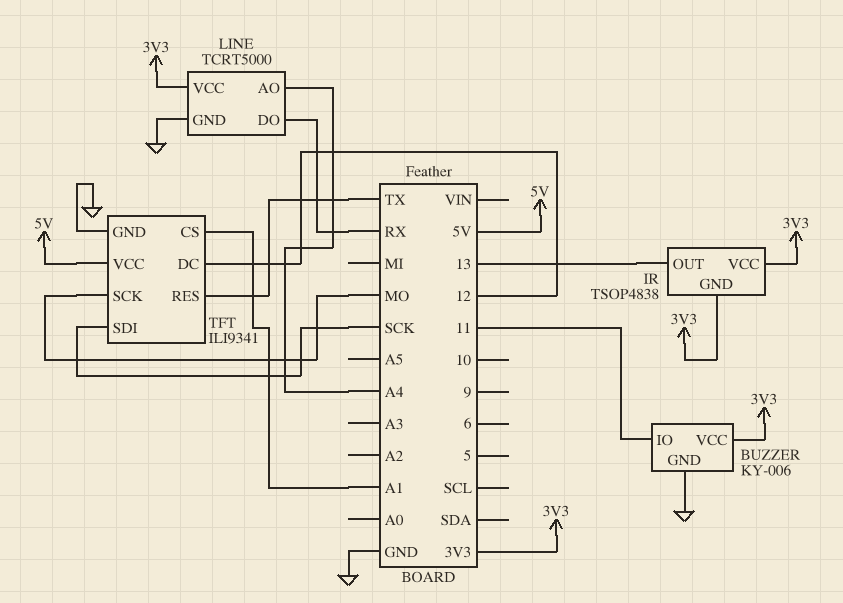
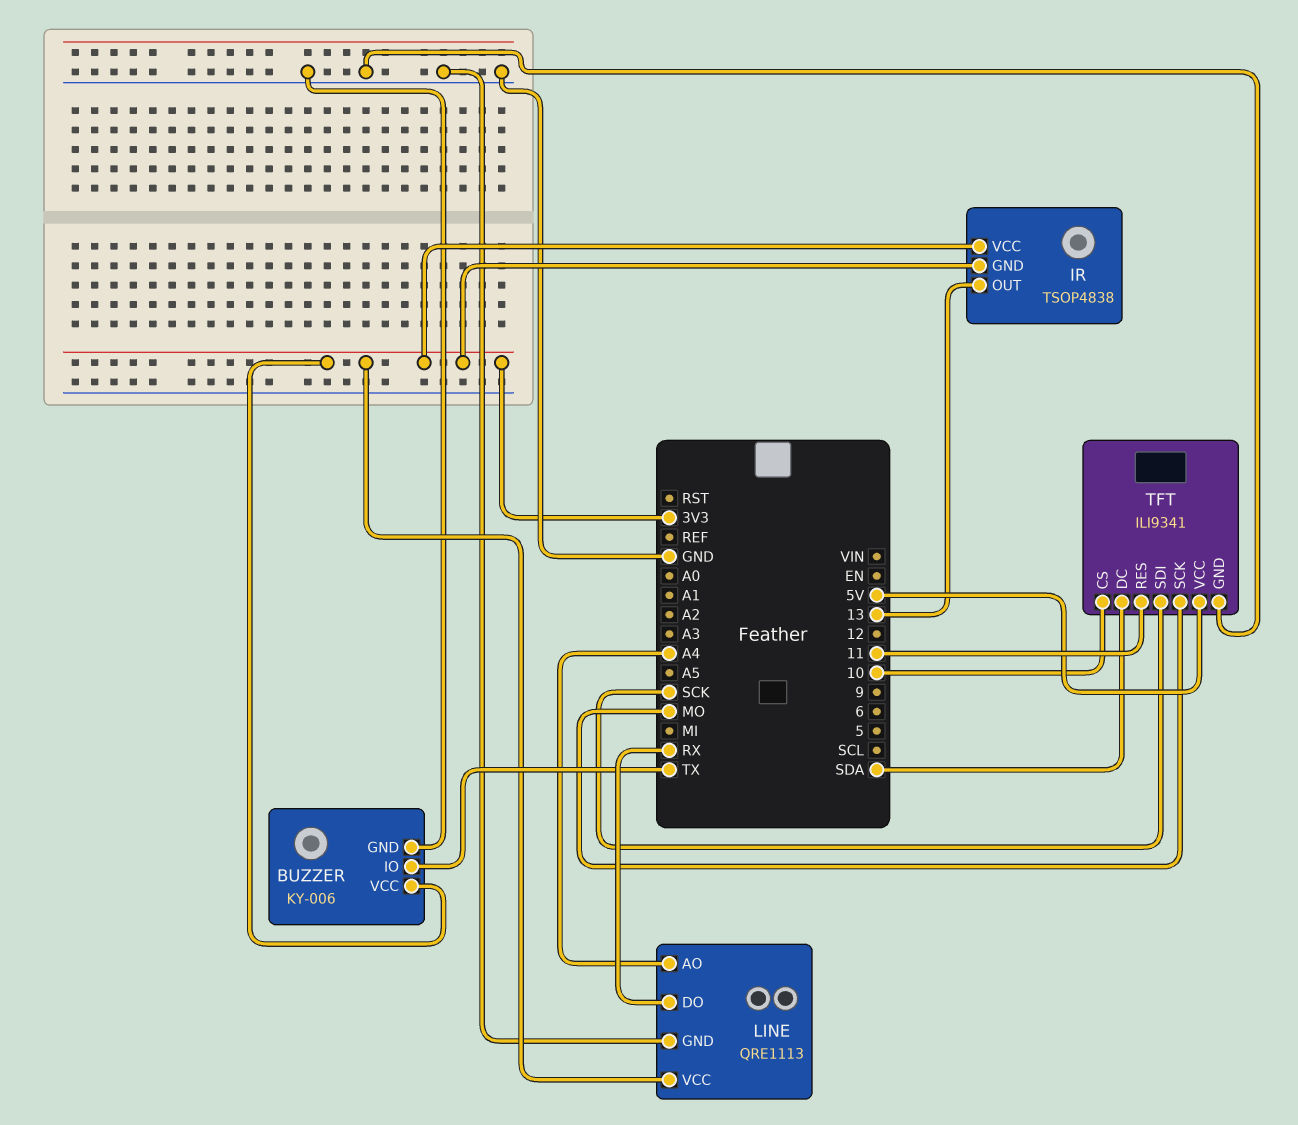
BUZZER pin IO: 11 -> TX
LINE: TCRT5000 -> QRE1113
TFT pin CS: A1 -> 10
TFT pin DC: 12 -> SDA
TFT pin RES: TX -> 11

